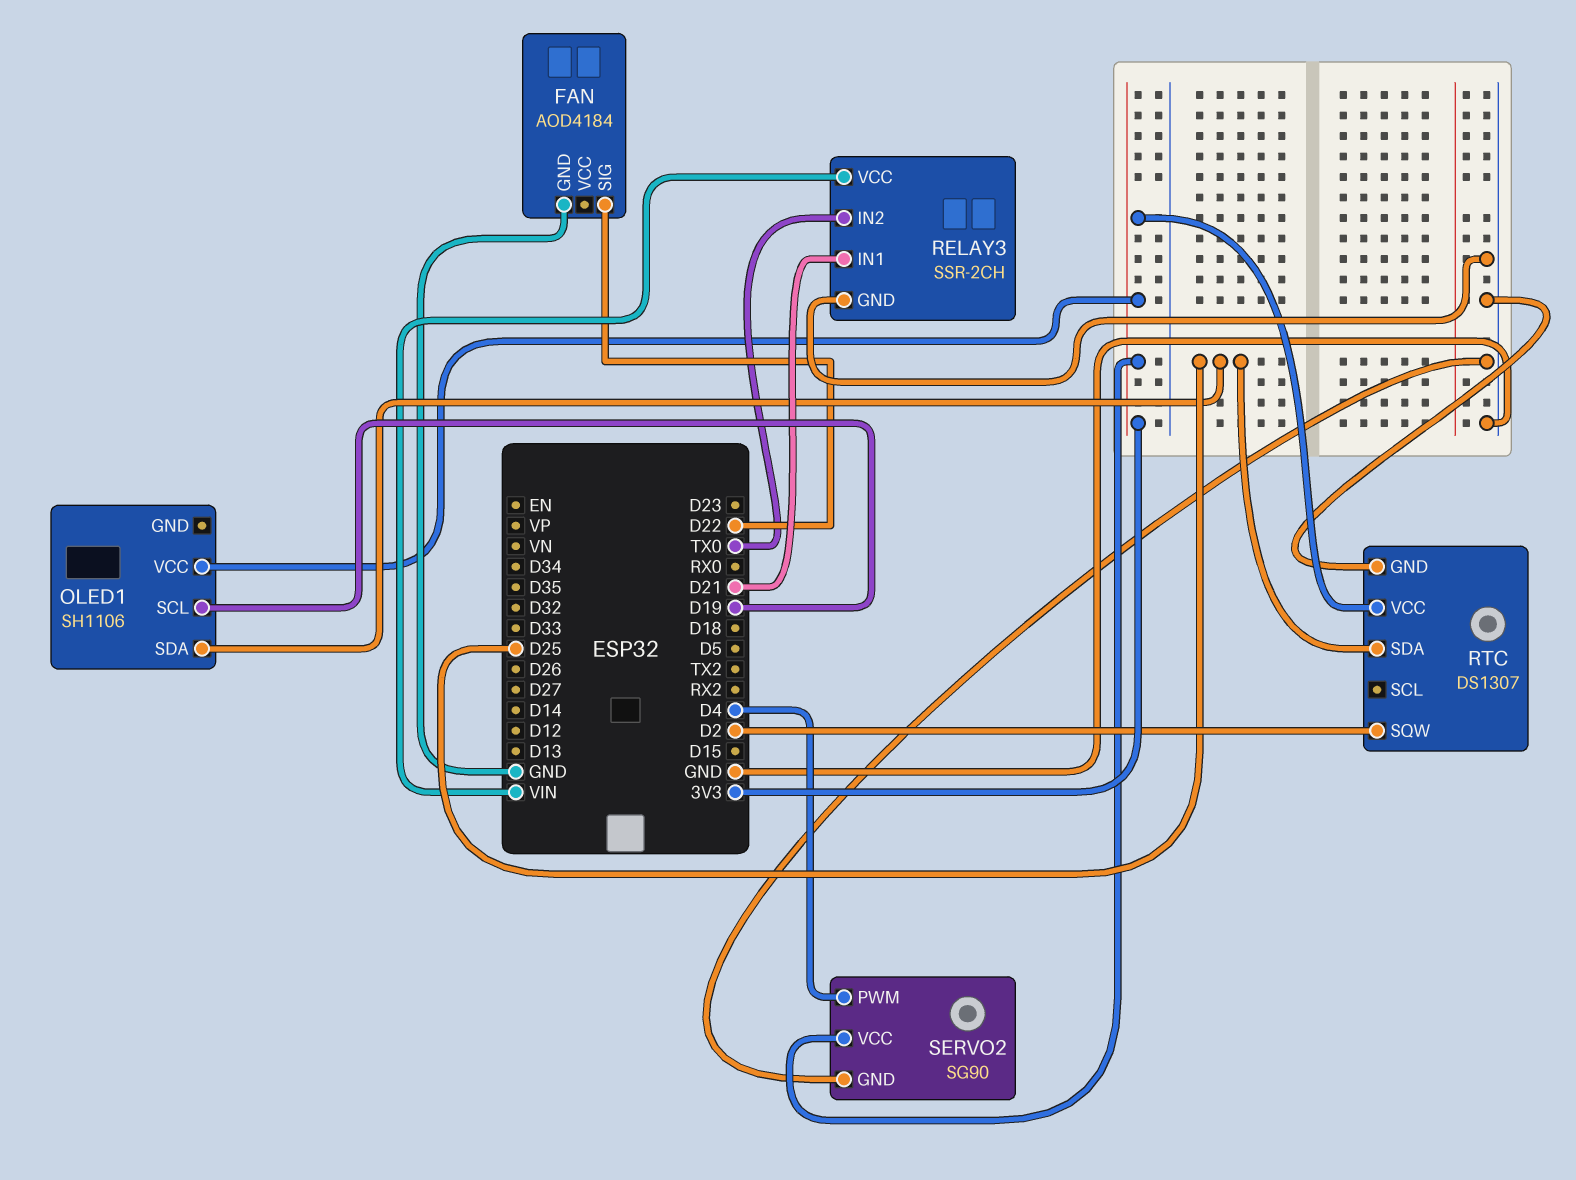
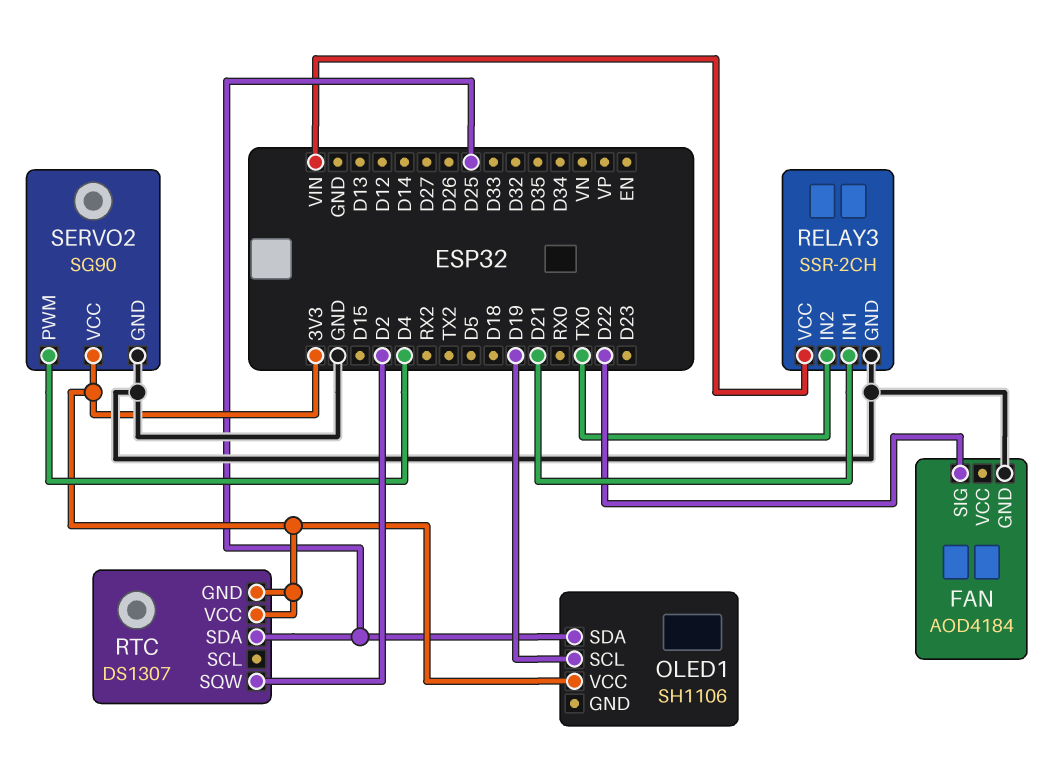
RTC pin GND: GND -> 3V3

